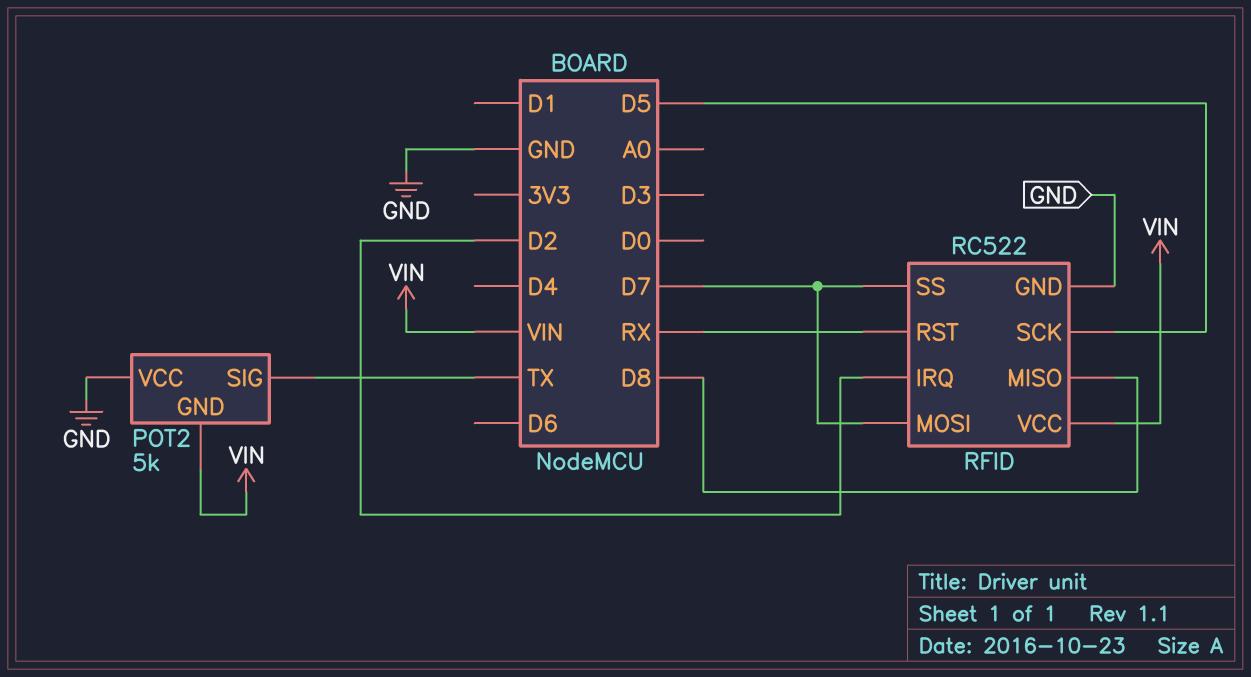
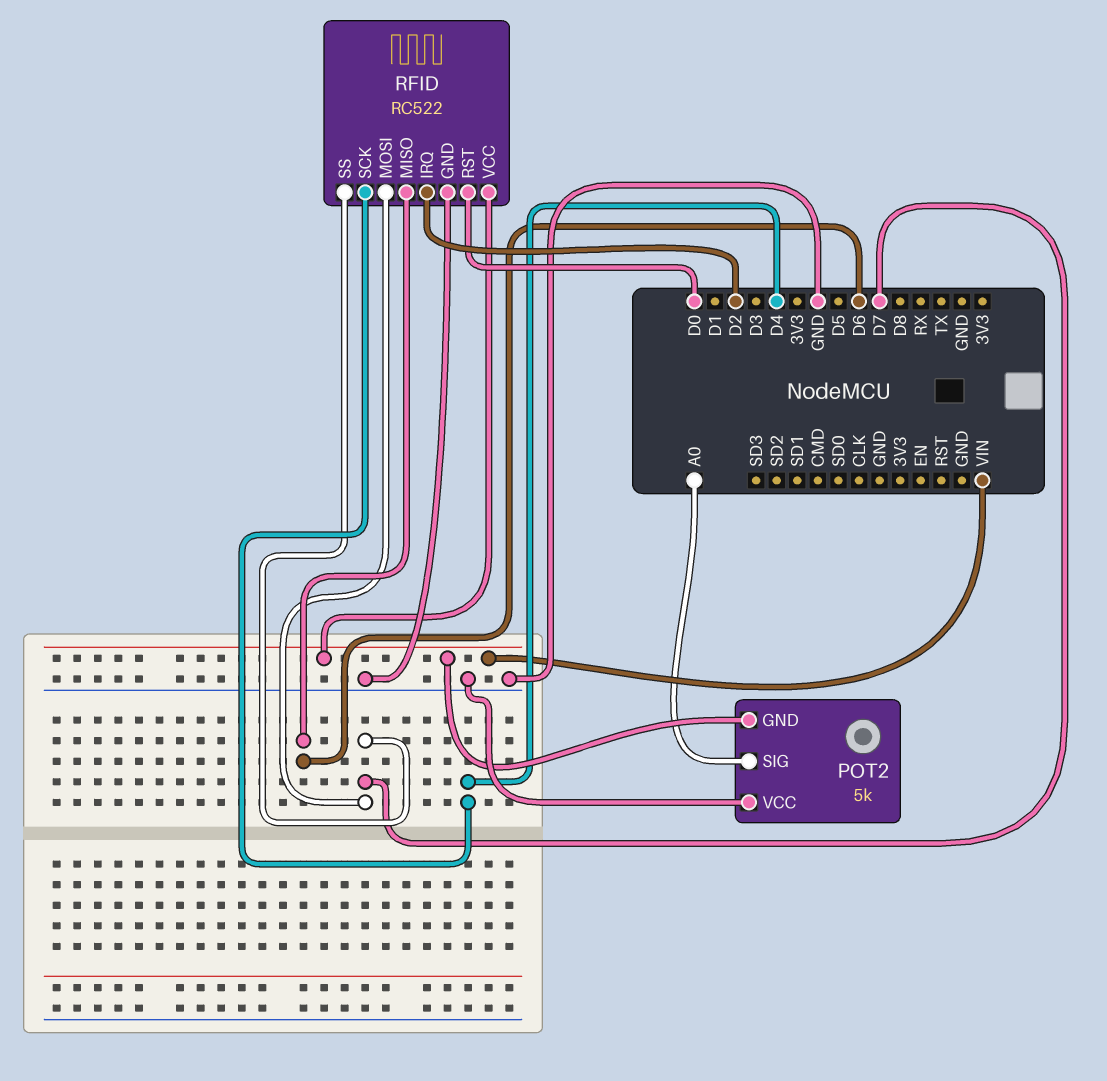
POT2 pin SIG: TX -> A0
RFID pin MISO: D8 -> D6
RFID pin RST: RX -> D0
RFID pin SCK: D5 -> D4

